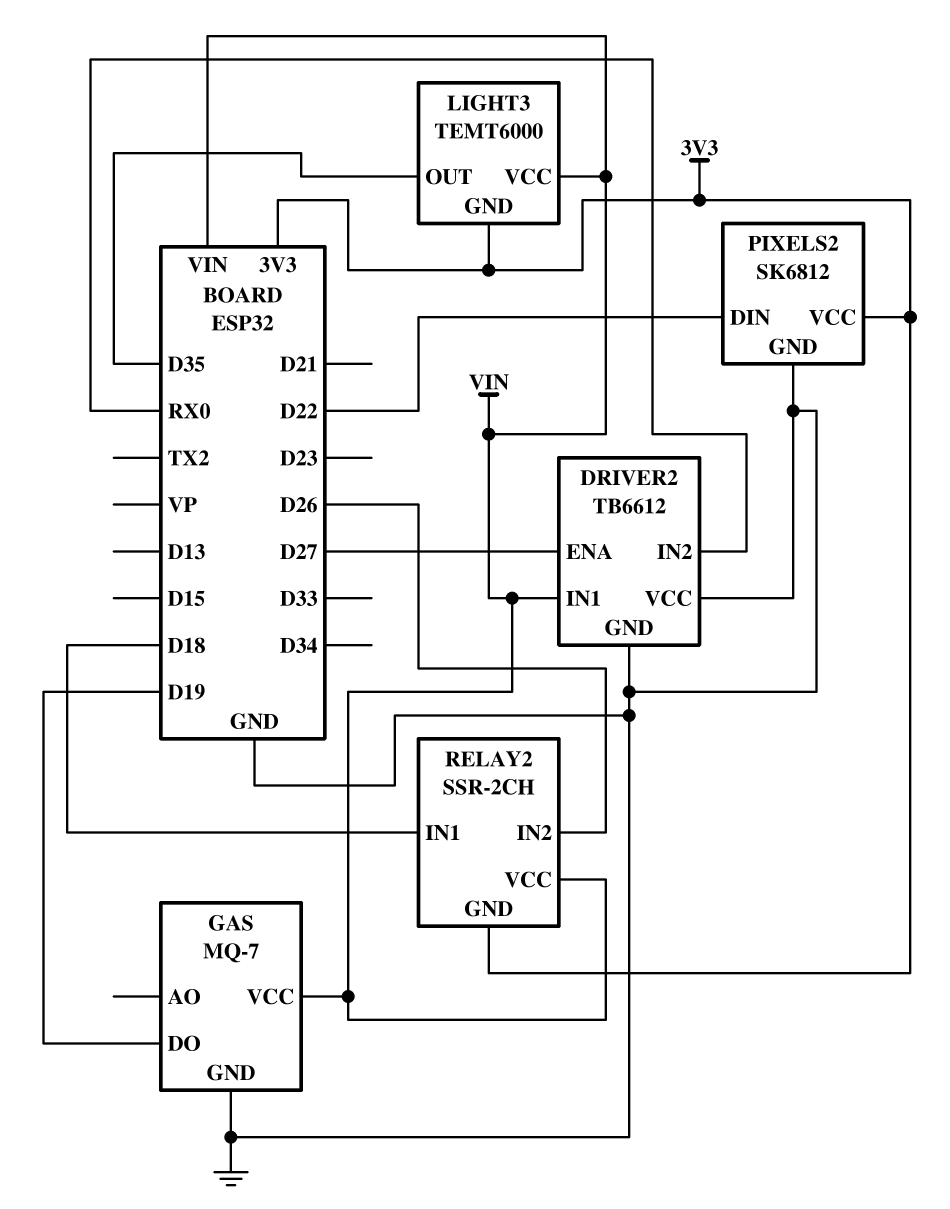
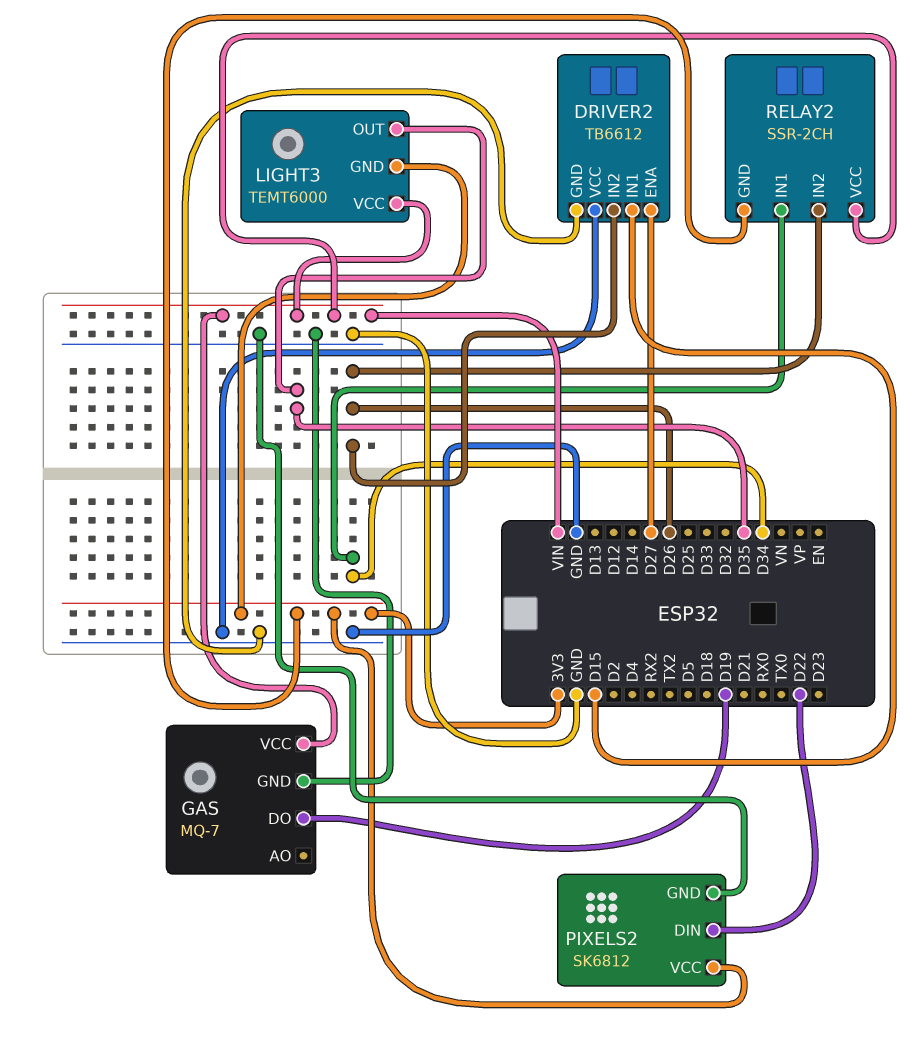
DRIVER2 pin IN1: VIN -> D15
DRIVER2 pin IN2: RX0 -> D26
RELAY2 pin IN1: D18 -> D34

